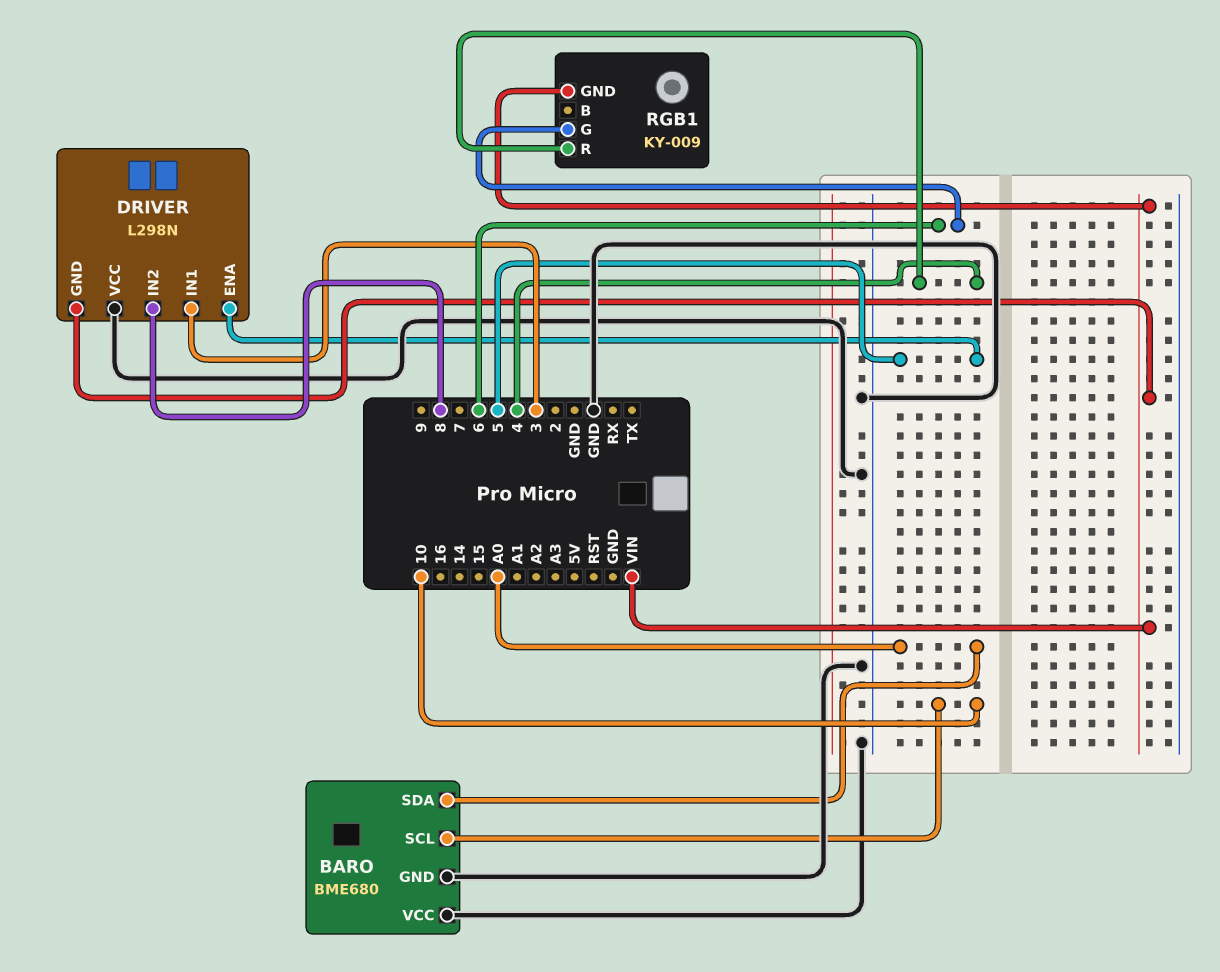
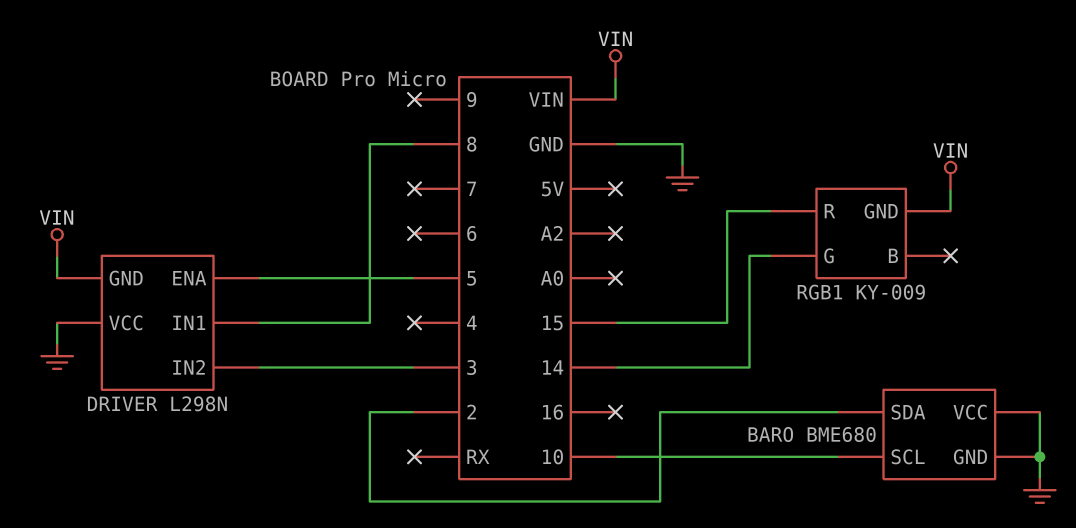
BARO pin SDA: A0 -> 2
DRIVER pin IN1: 3 -> 8
DRIVER pin IN2: 8 -> 3
RGB1 pin G: 6 -> 14
RGB1 pin R: 4 -> 15

